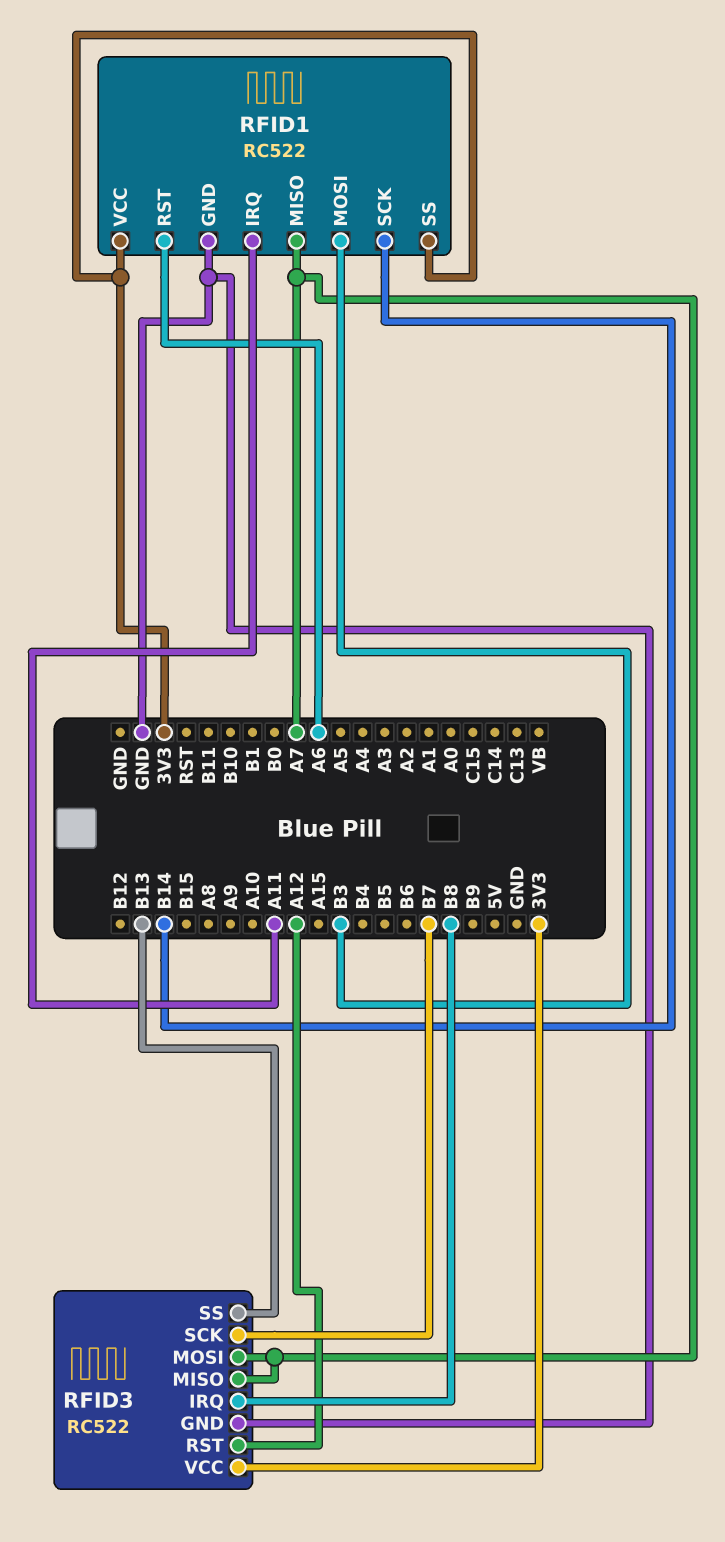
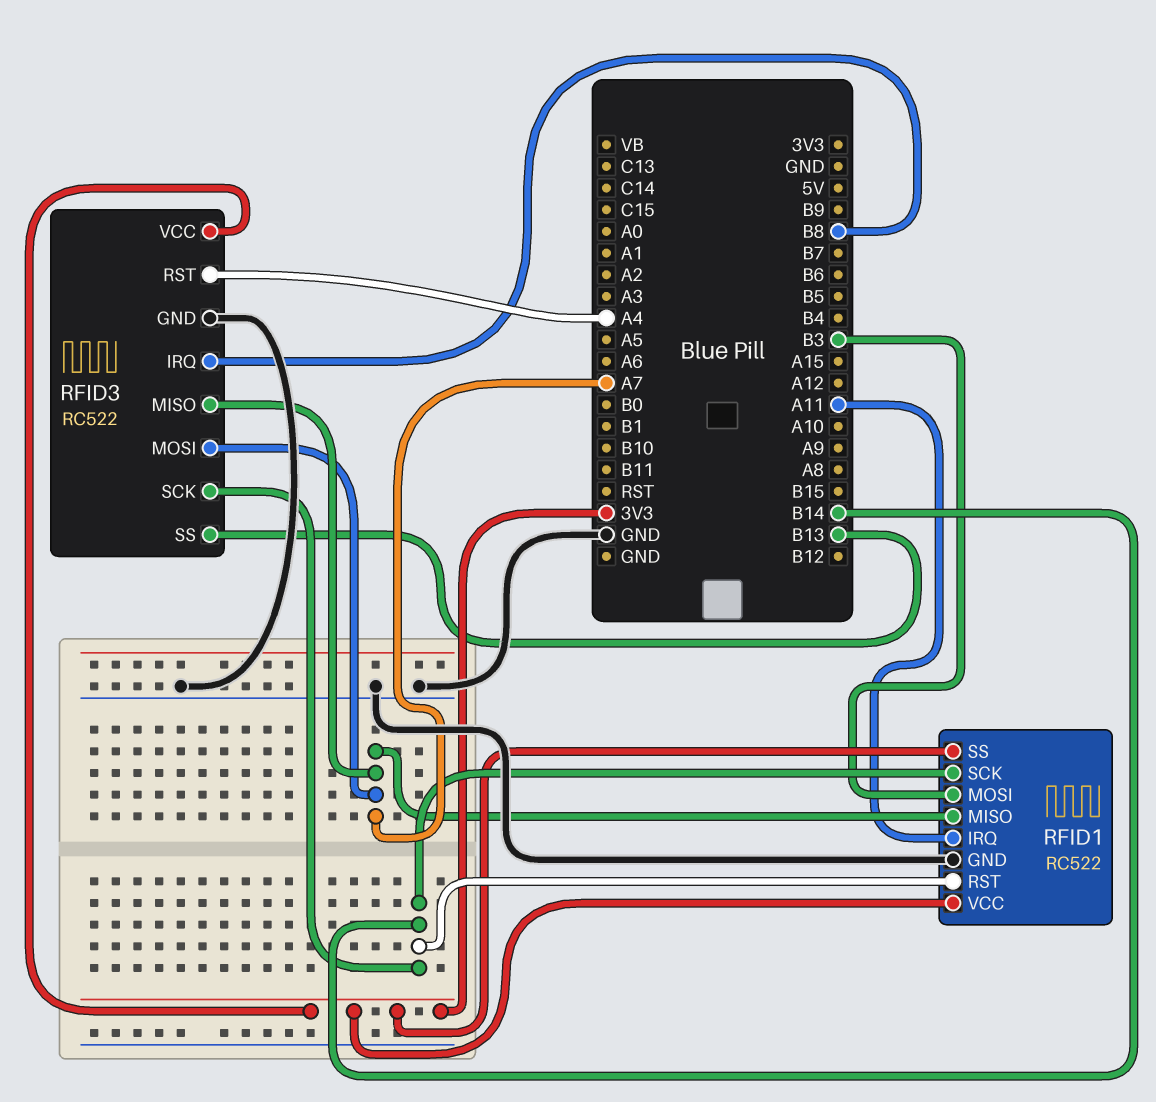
RFID1 pin RST: A6 -> B14
RFID3 pin RST: A12 -> A4
RFID3 pin SCK: B7 -> B14

